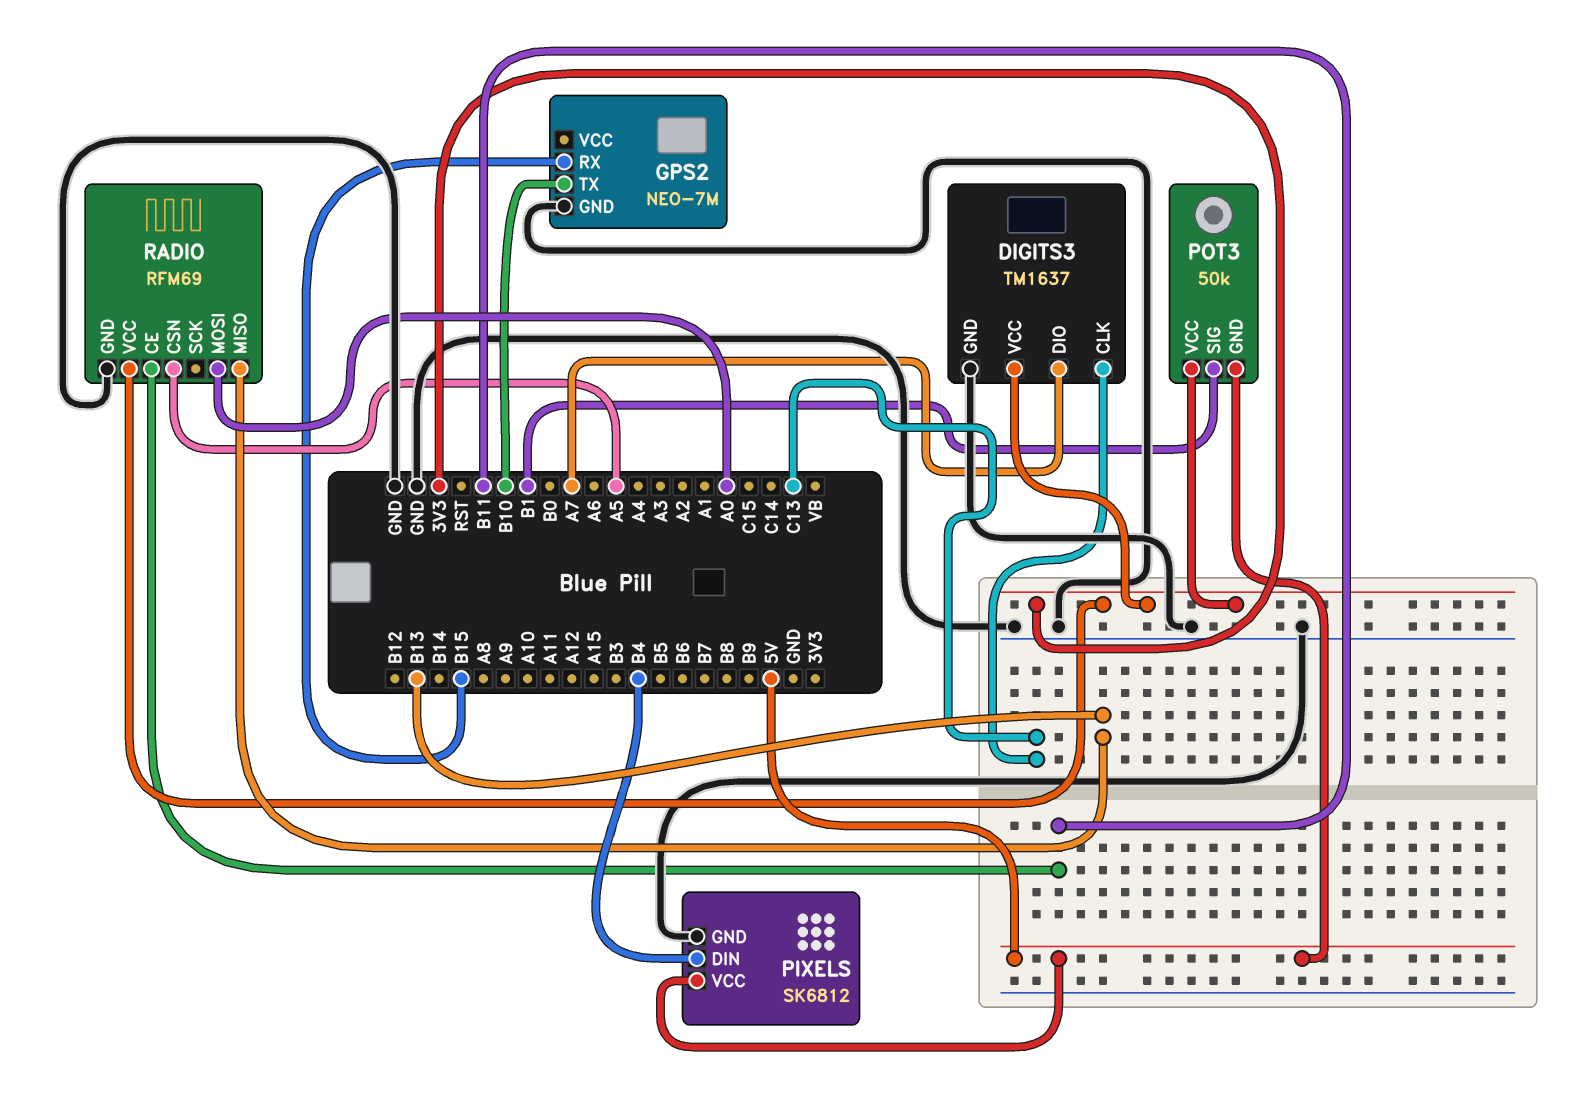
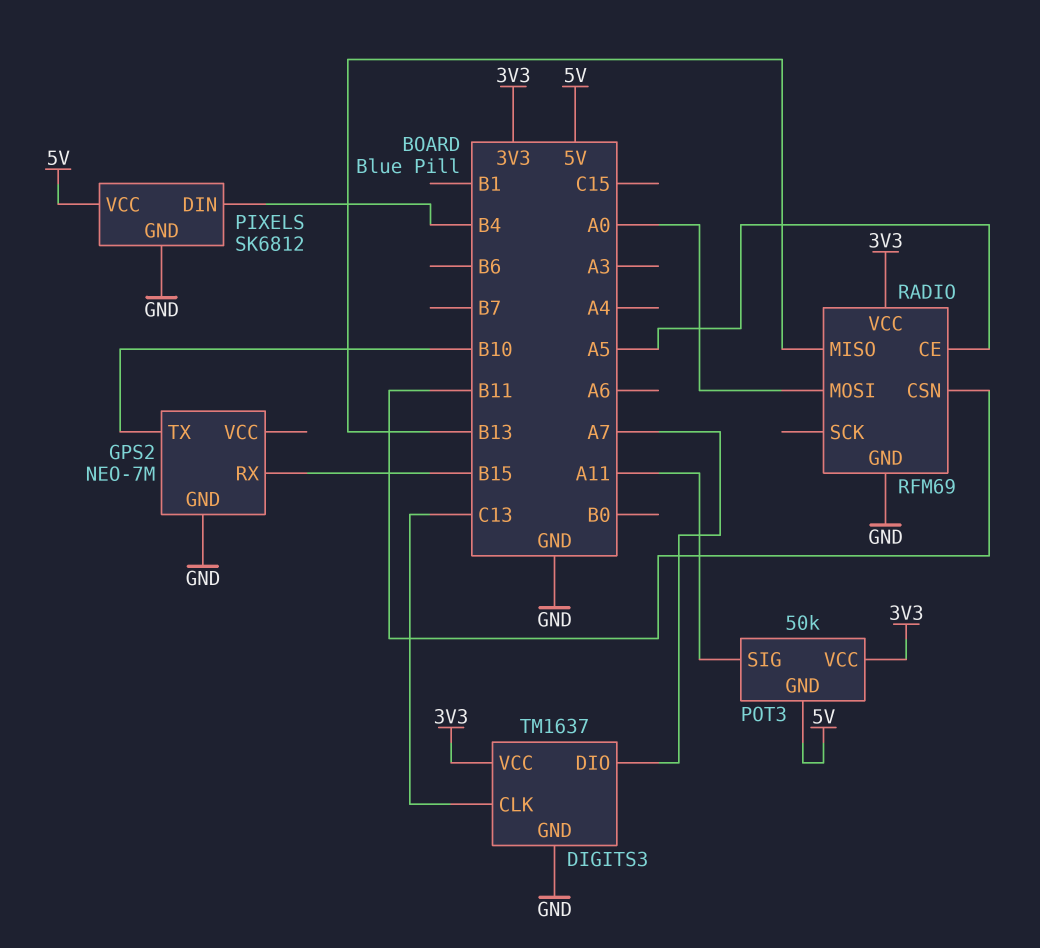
POT3 pin SIG: B1 -> A11
RADIO pin CE: B11 -> A5
RADIO pin CSN: A5 -> B11

